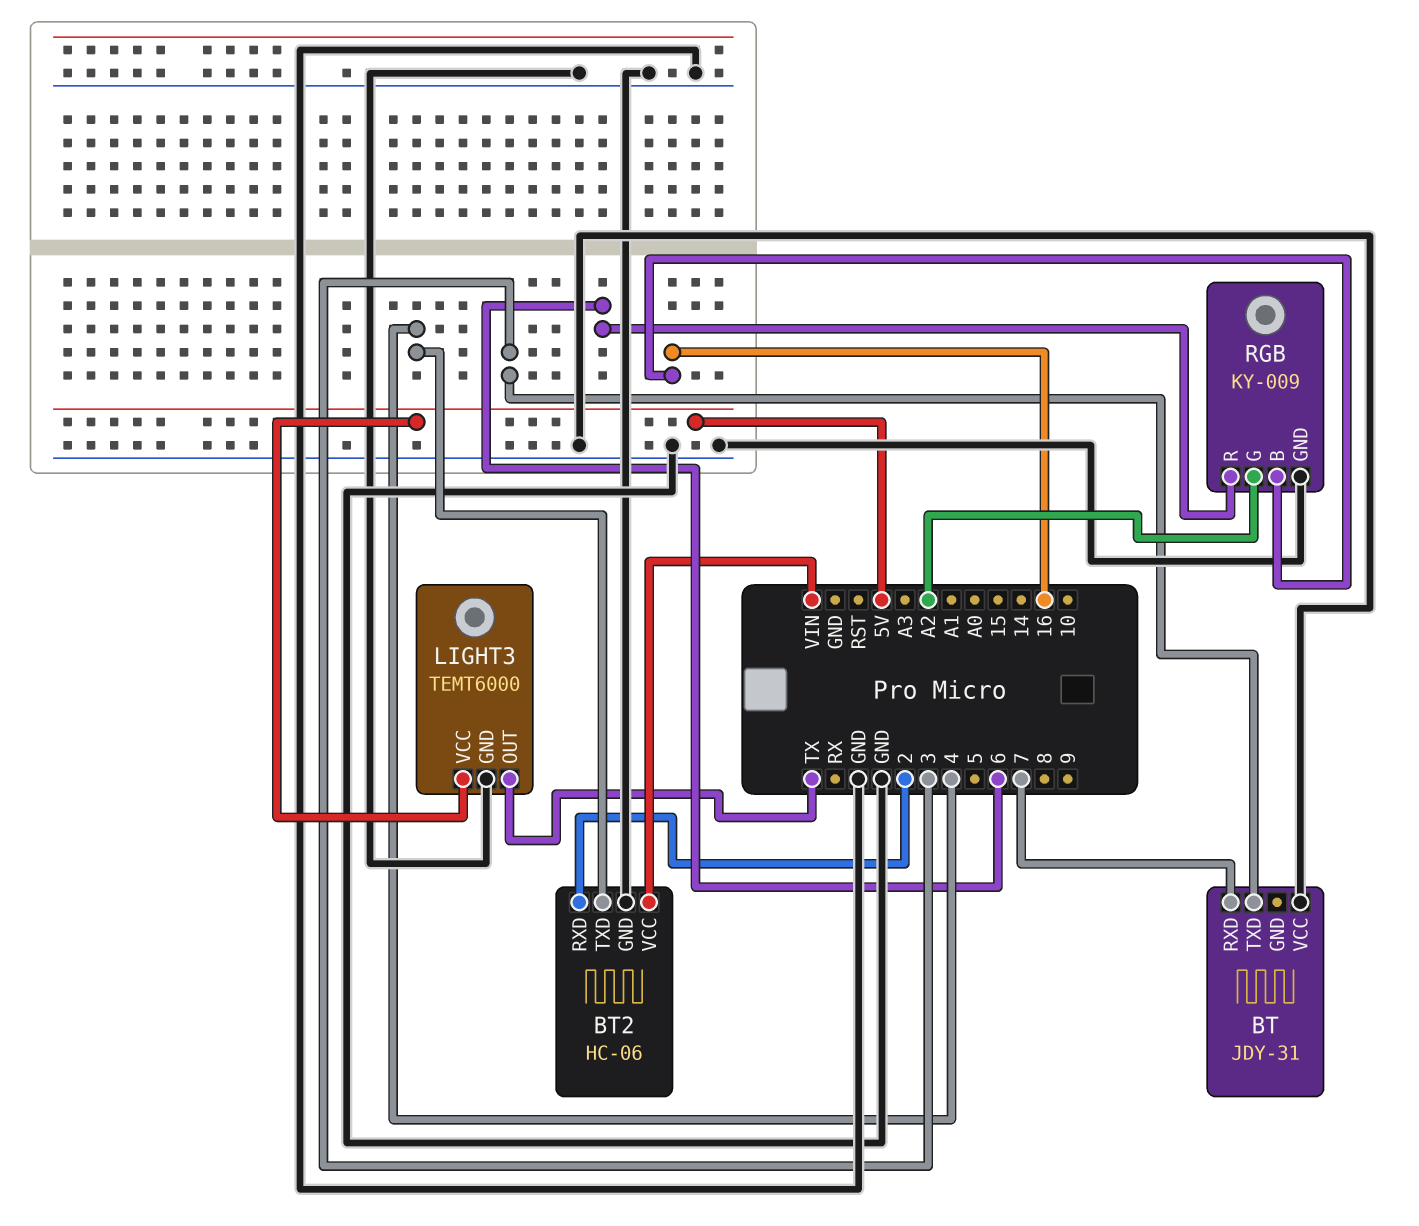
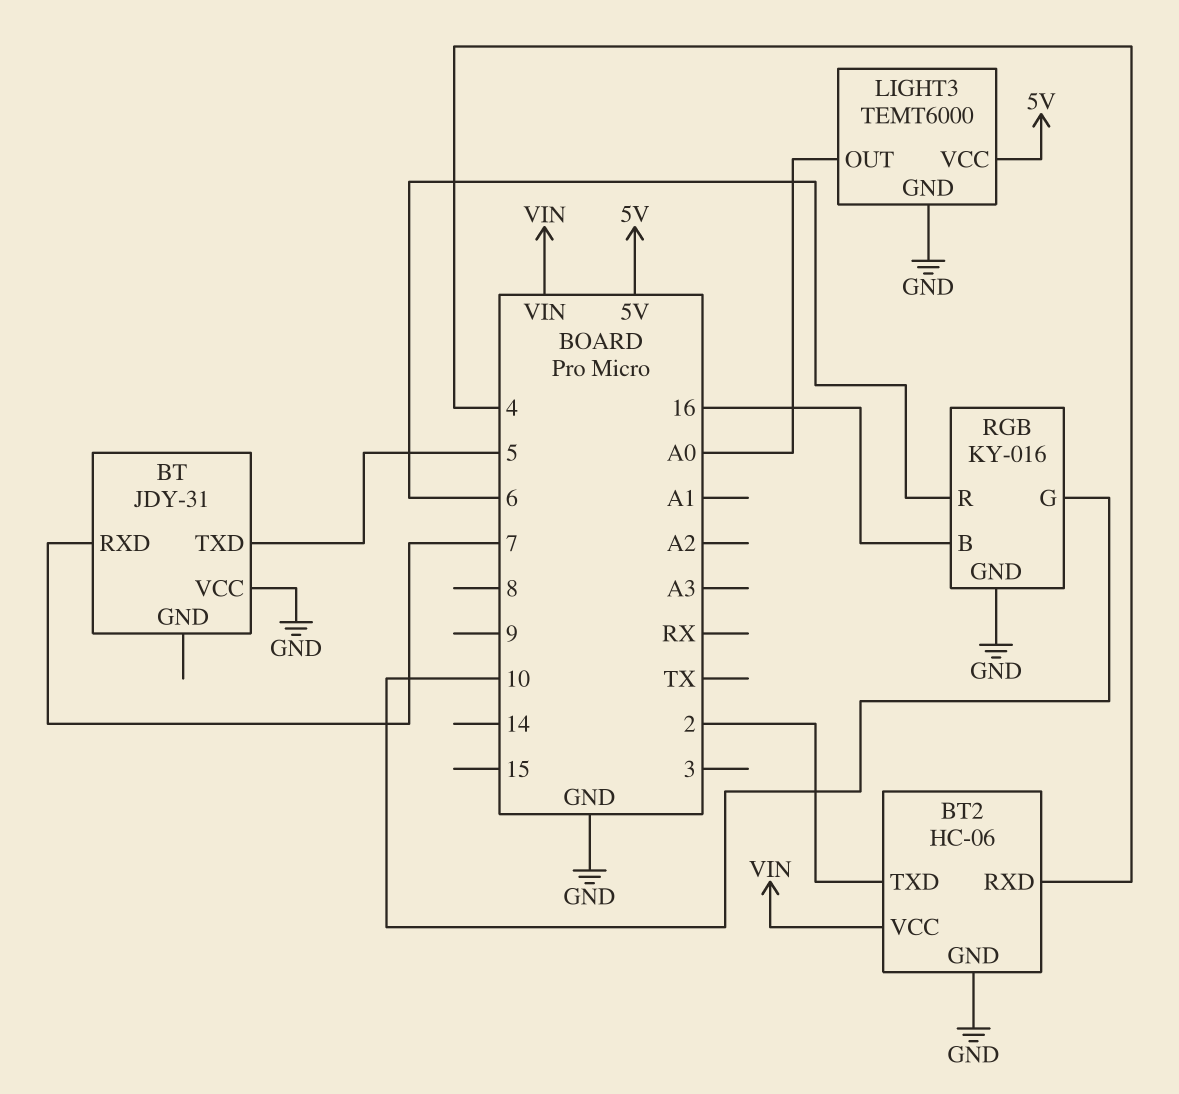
BT pin TXD: 3 -> 5
BT2 pin RXD: 2 -> 4
BT2 pin TXD: 4 -> 2
LIGHT3 pin OUT: TX -> A0
RGB: KY-009 -> KY-016
RGB pin G: A2 -> 10

